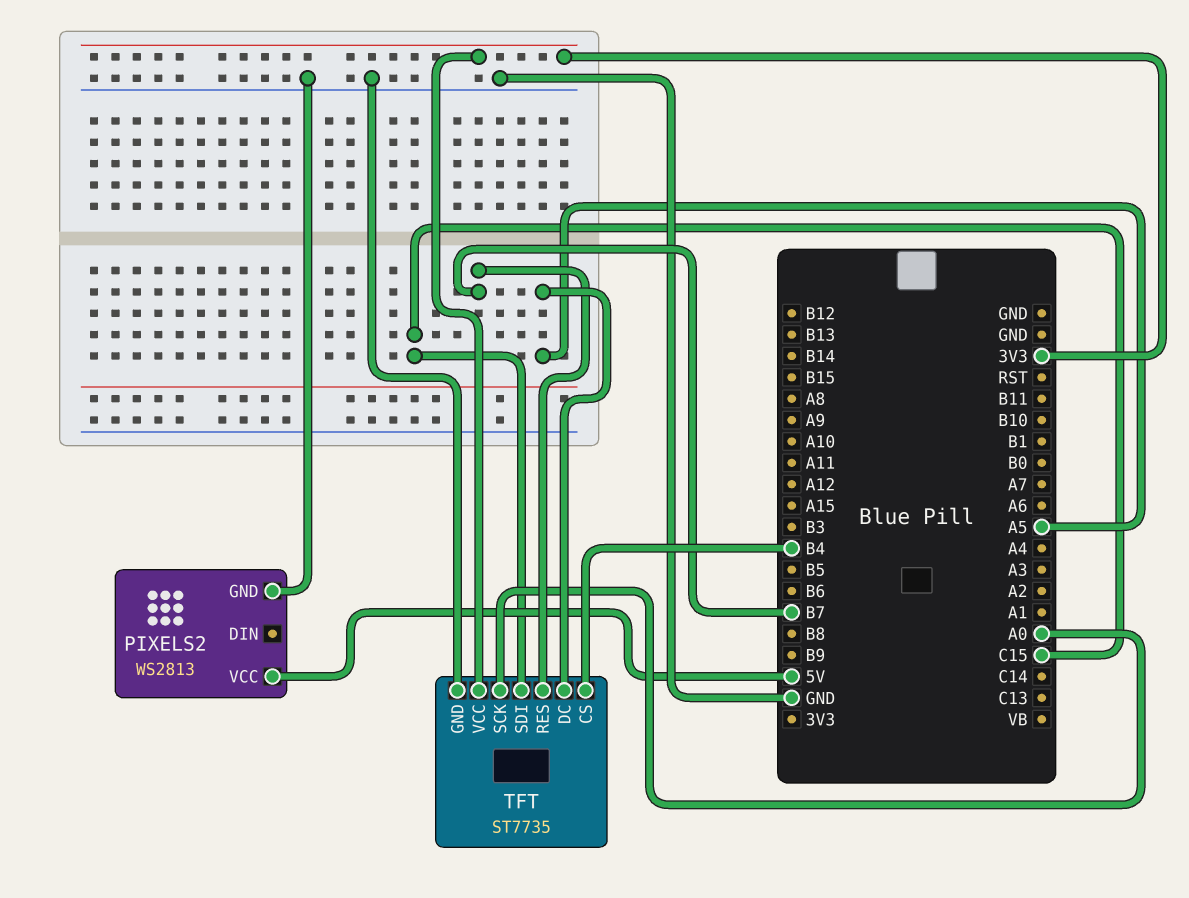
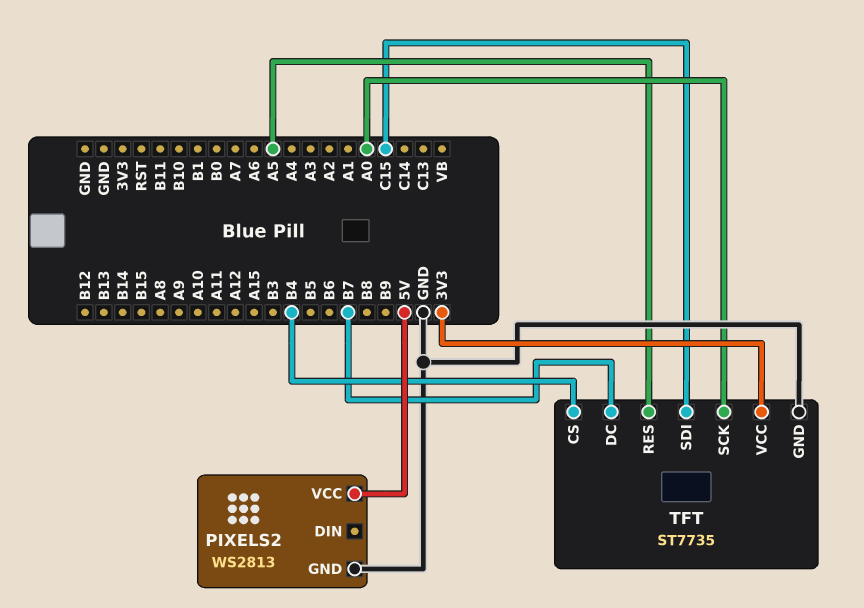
TFT pin DC: A5 -> B7
TFT pin RES: B7 -> A5

